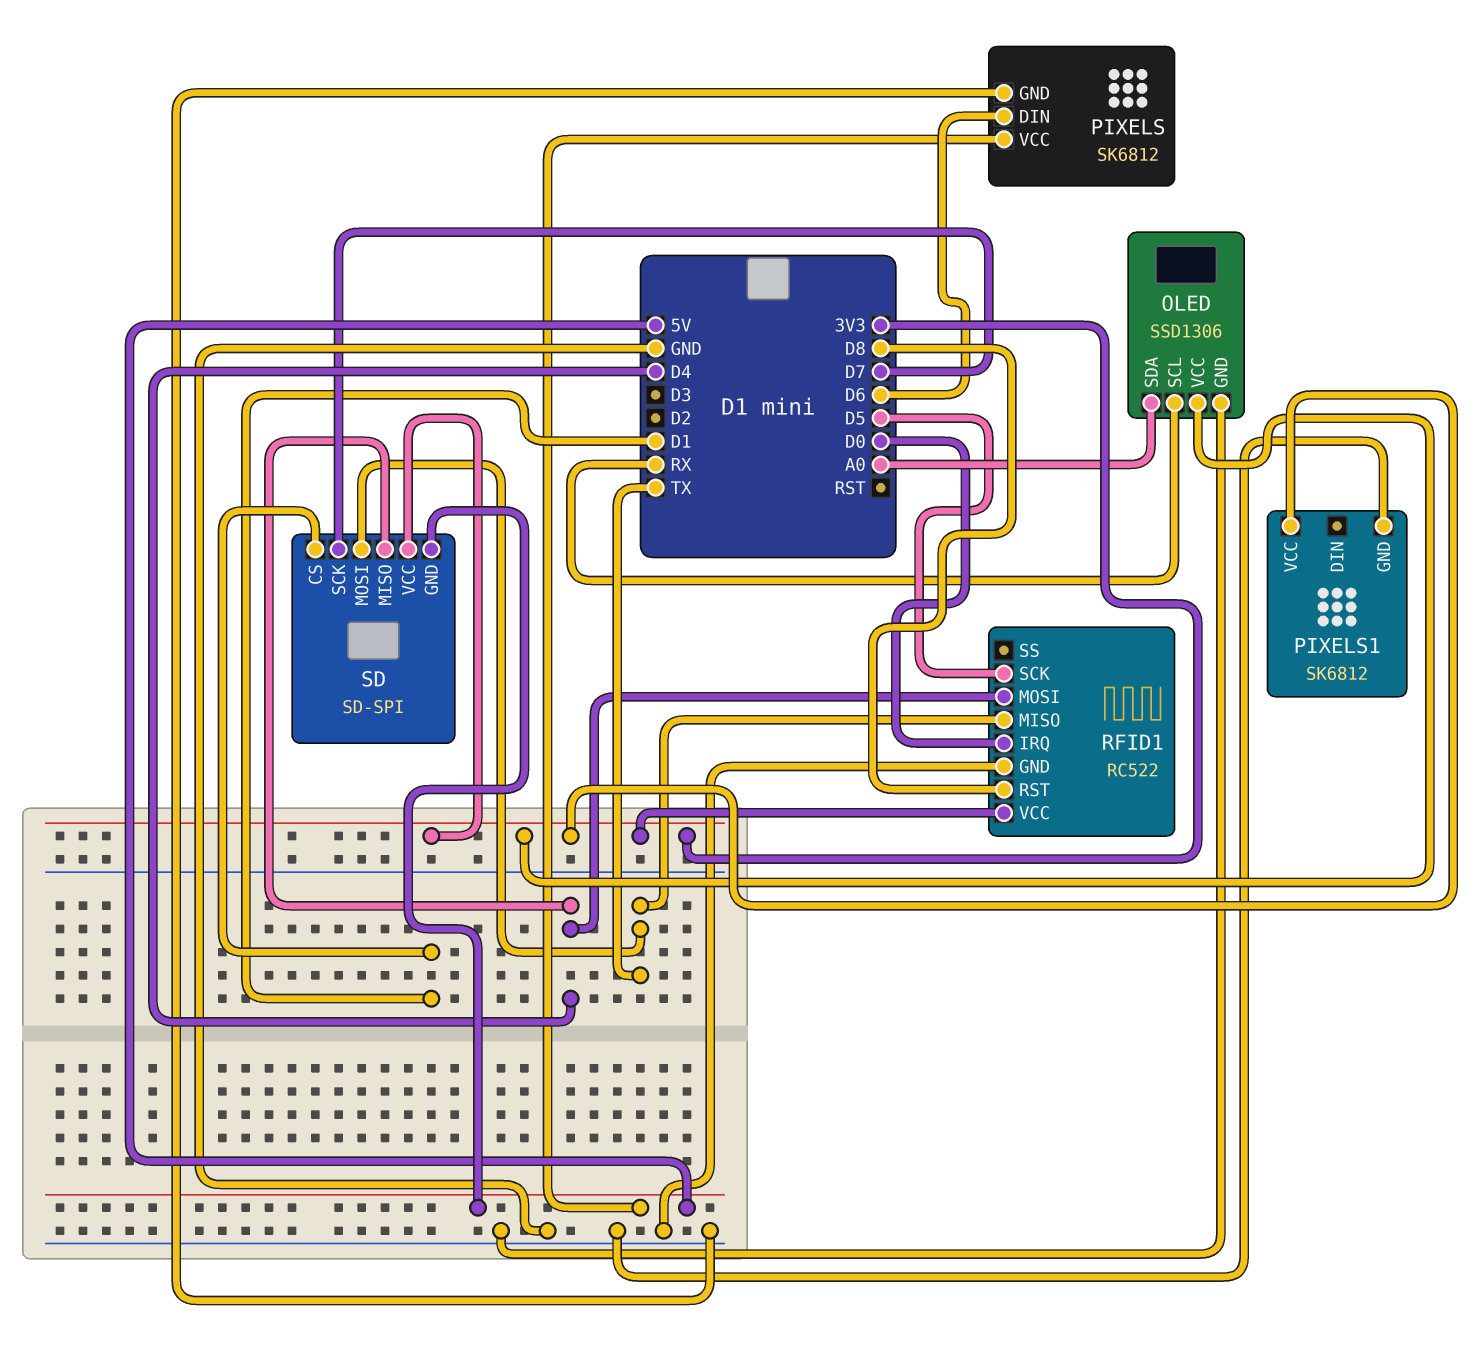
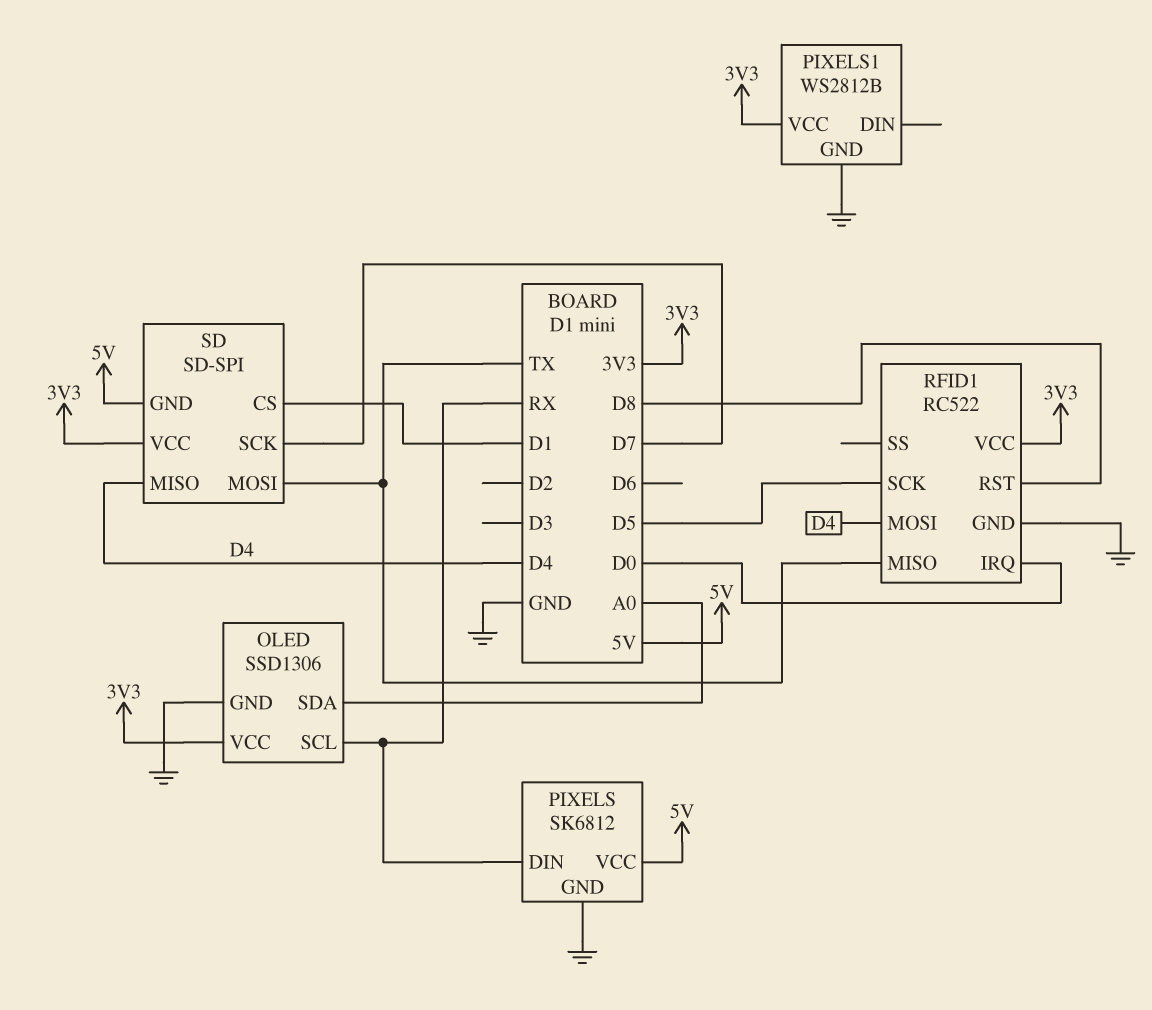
PIXELS pin DIN: D6 -> RX
PIXELS1: SK6812 -> WS2812B

